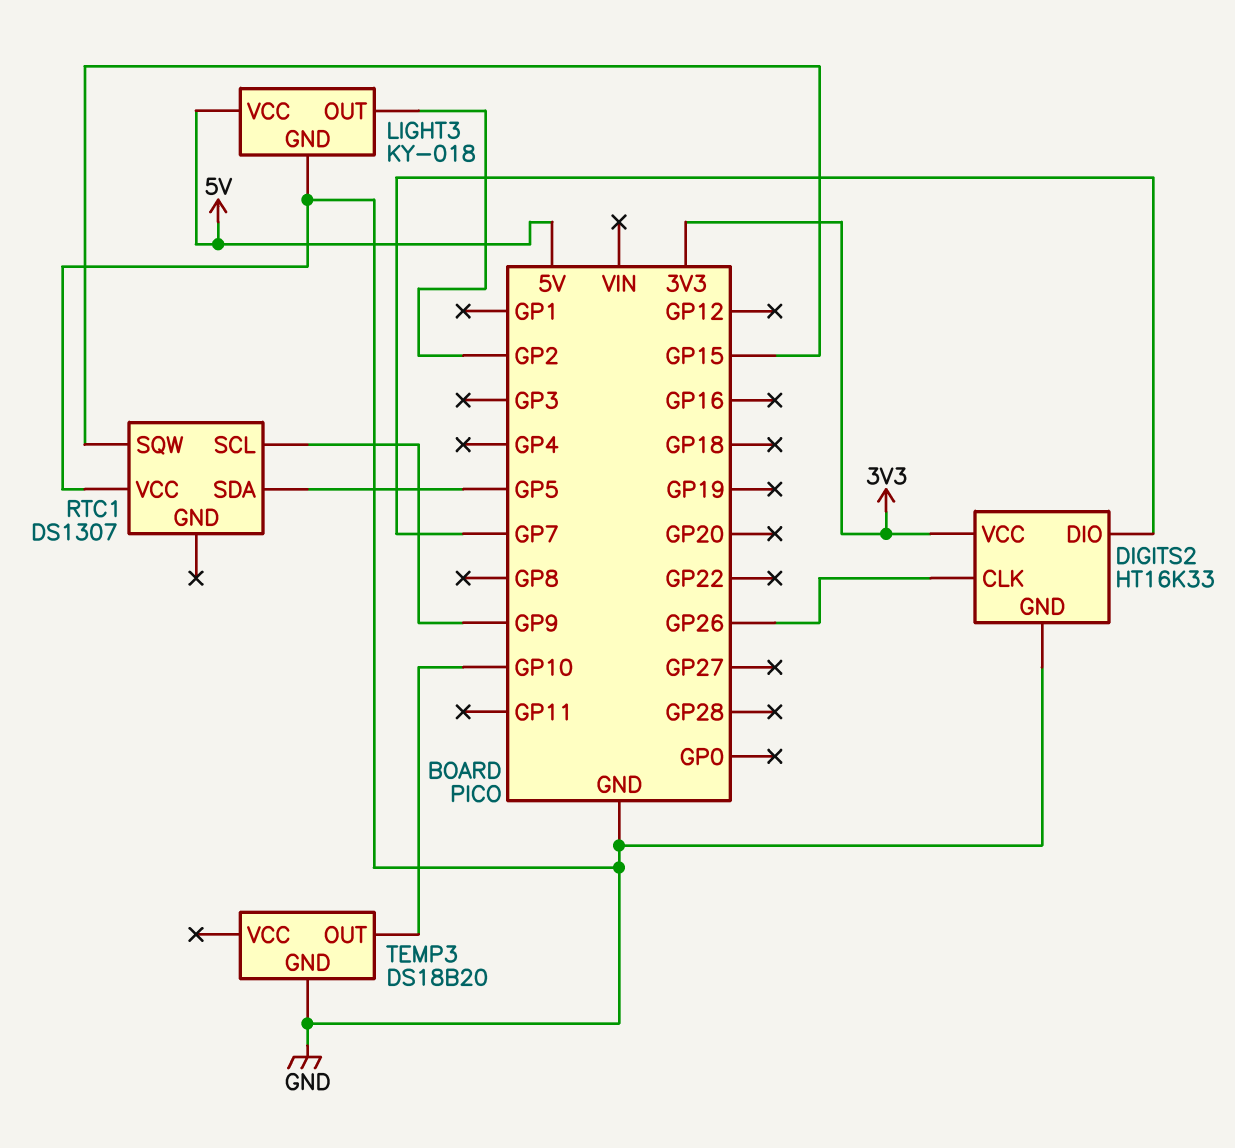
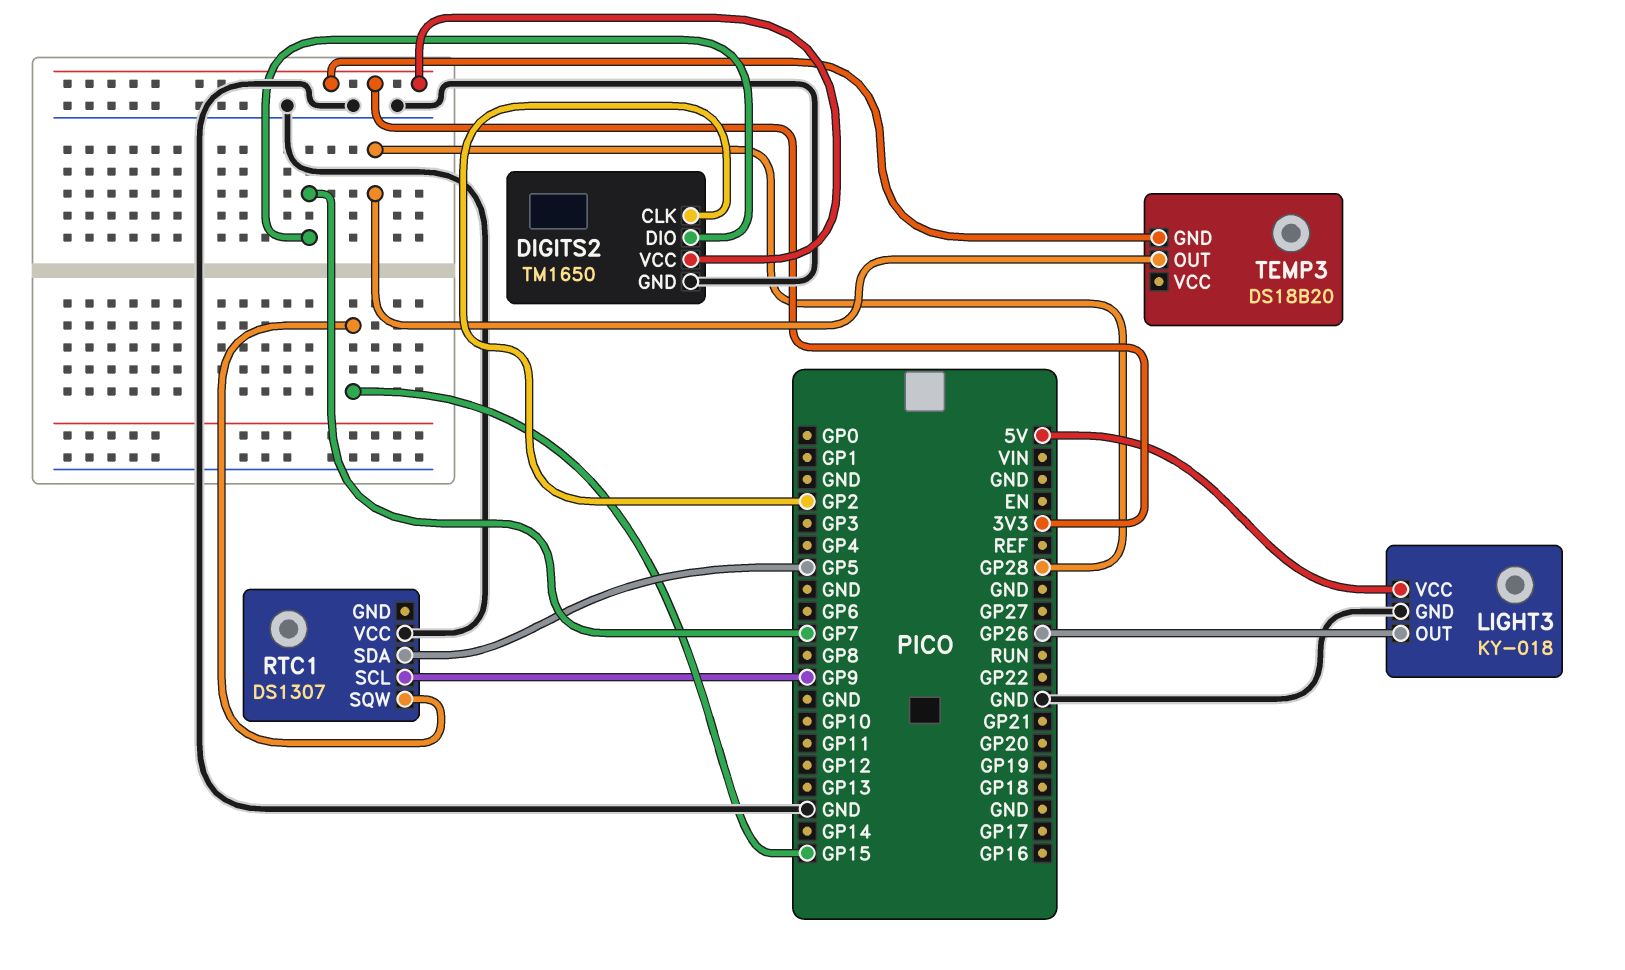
DIGITS2: HT16K33 -> TM1650
DIGITS2 pin CLK: GP26 -> GP2
LIGHT3 pin OUT: GP2 -> GP26
TEMP3 pin GND: GND -> 3V3
TEMP3 pin OUT: GP10 -> GP28

